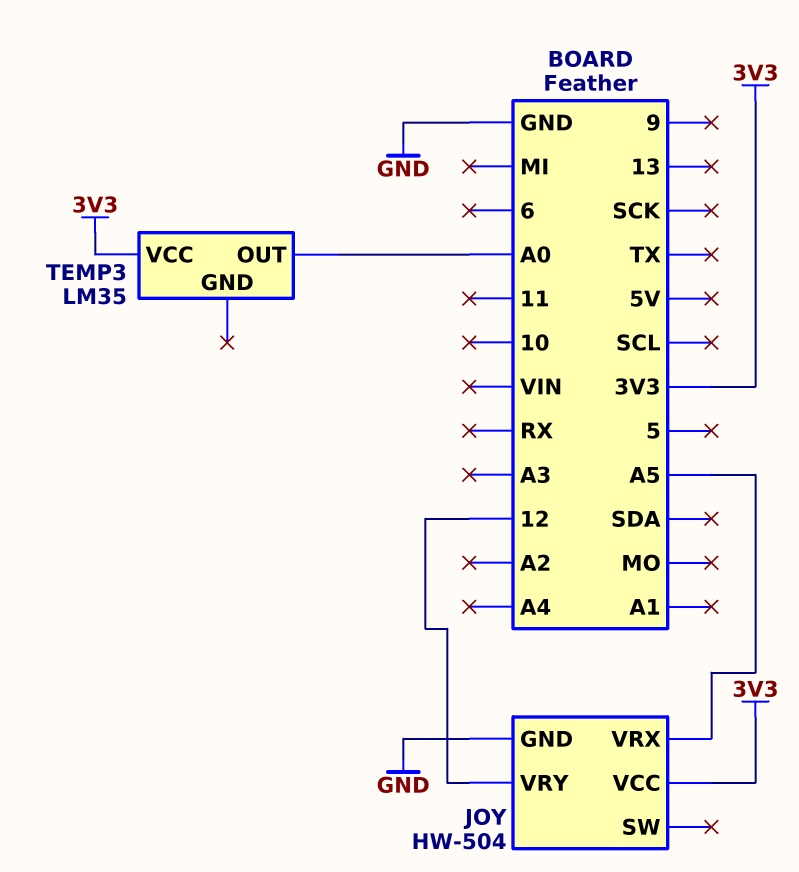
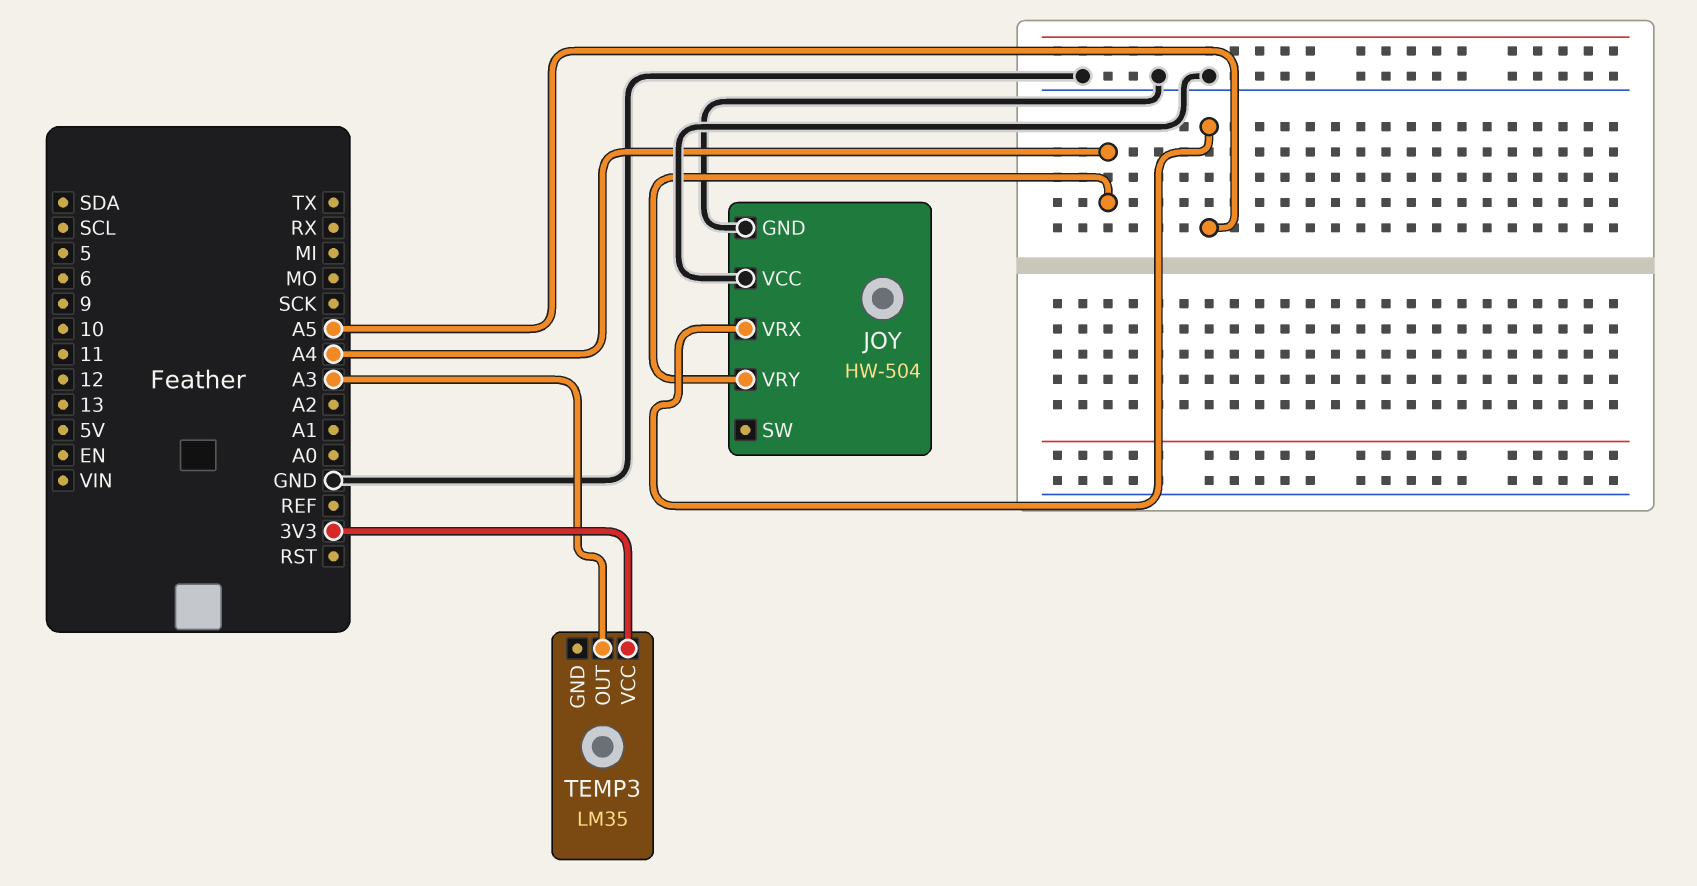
JOY pin VCC: 3V3 -> GND
JOY pin VRY: 12 -> A4
TEMP3 pin OUT: A0 -> A3

